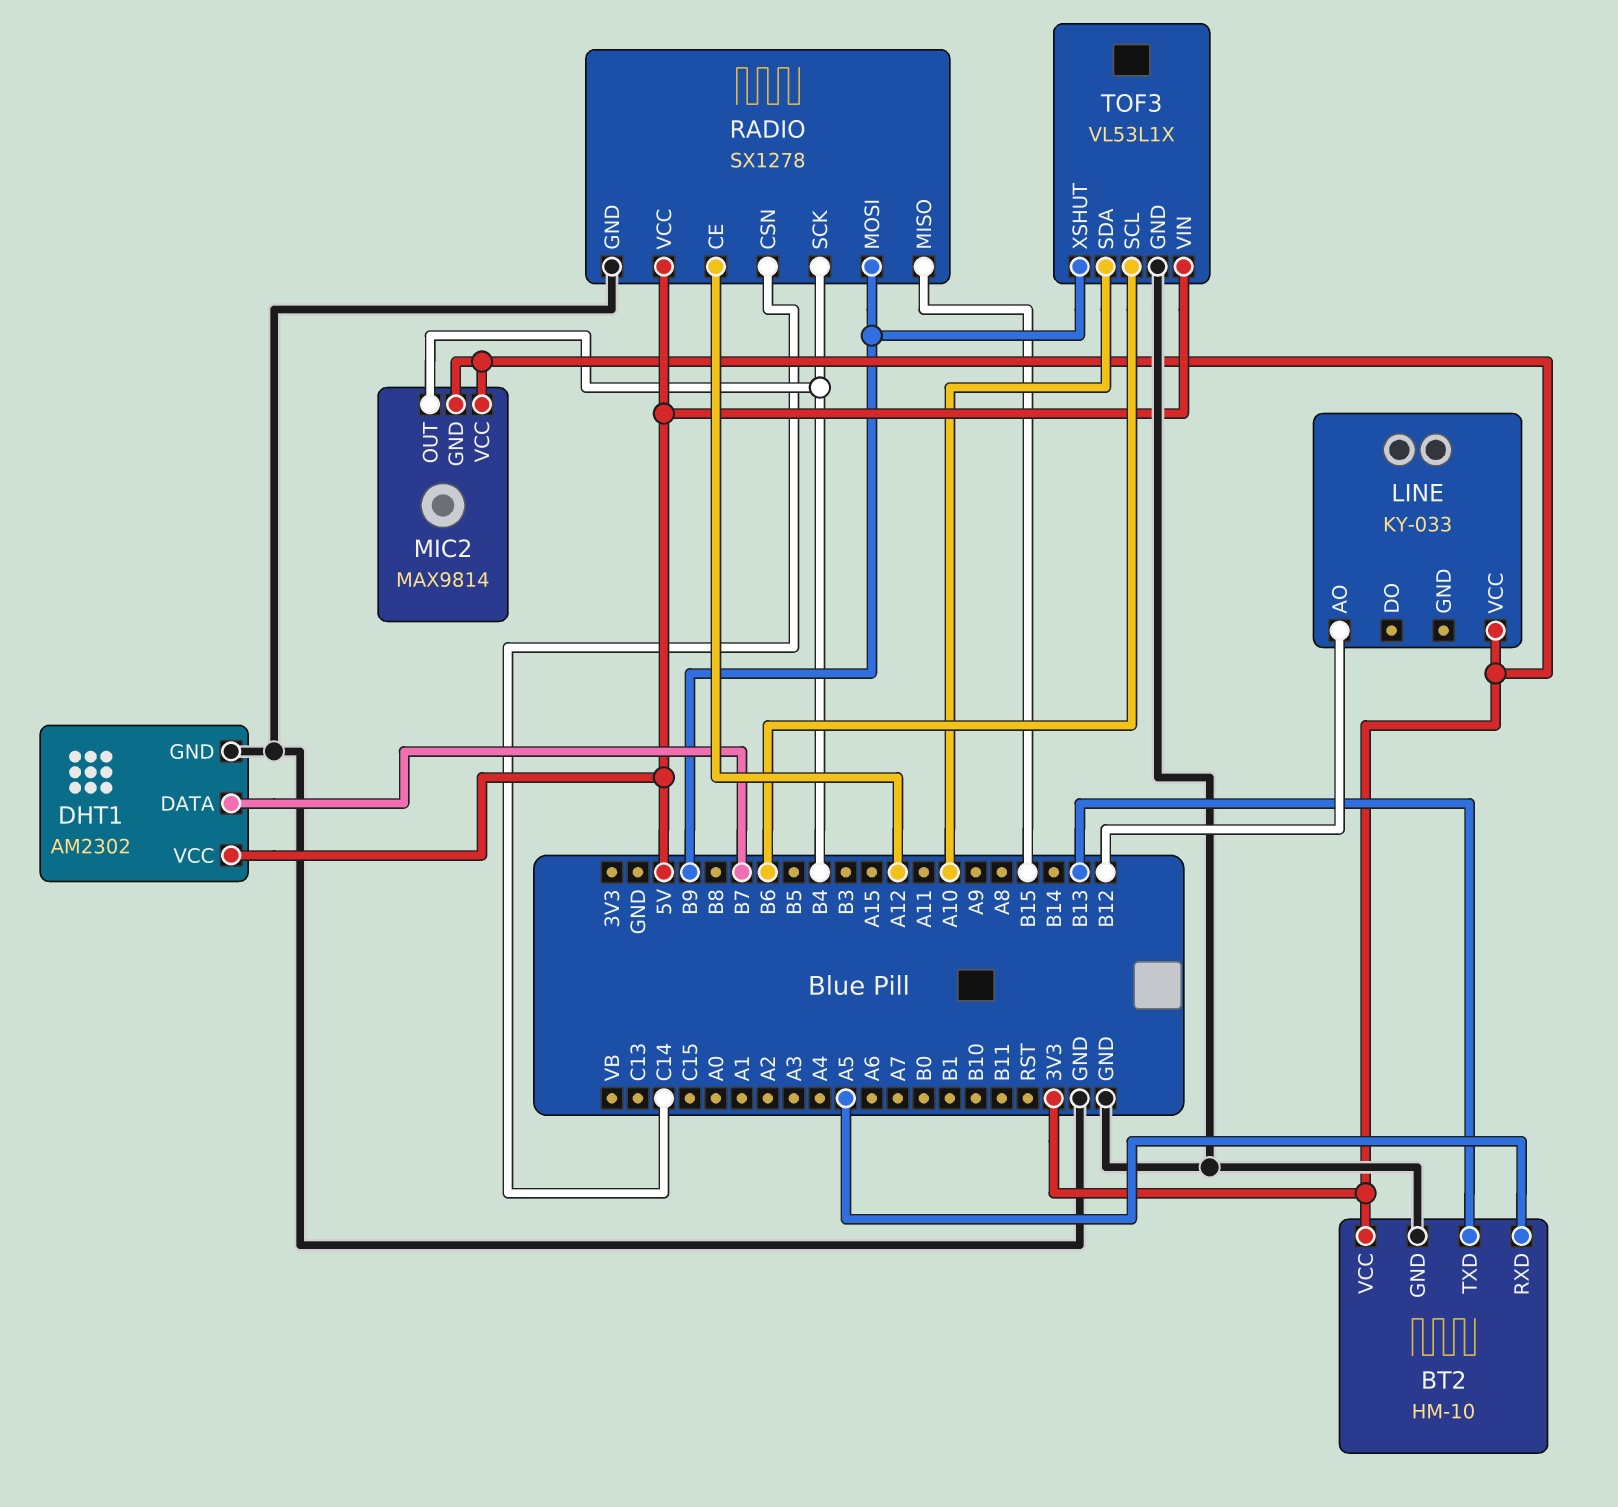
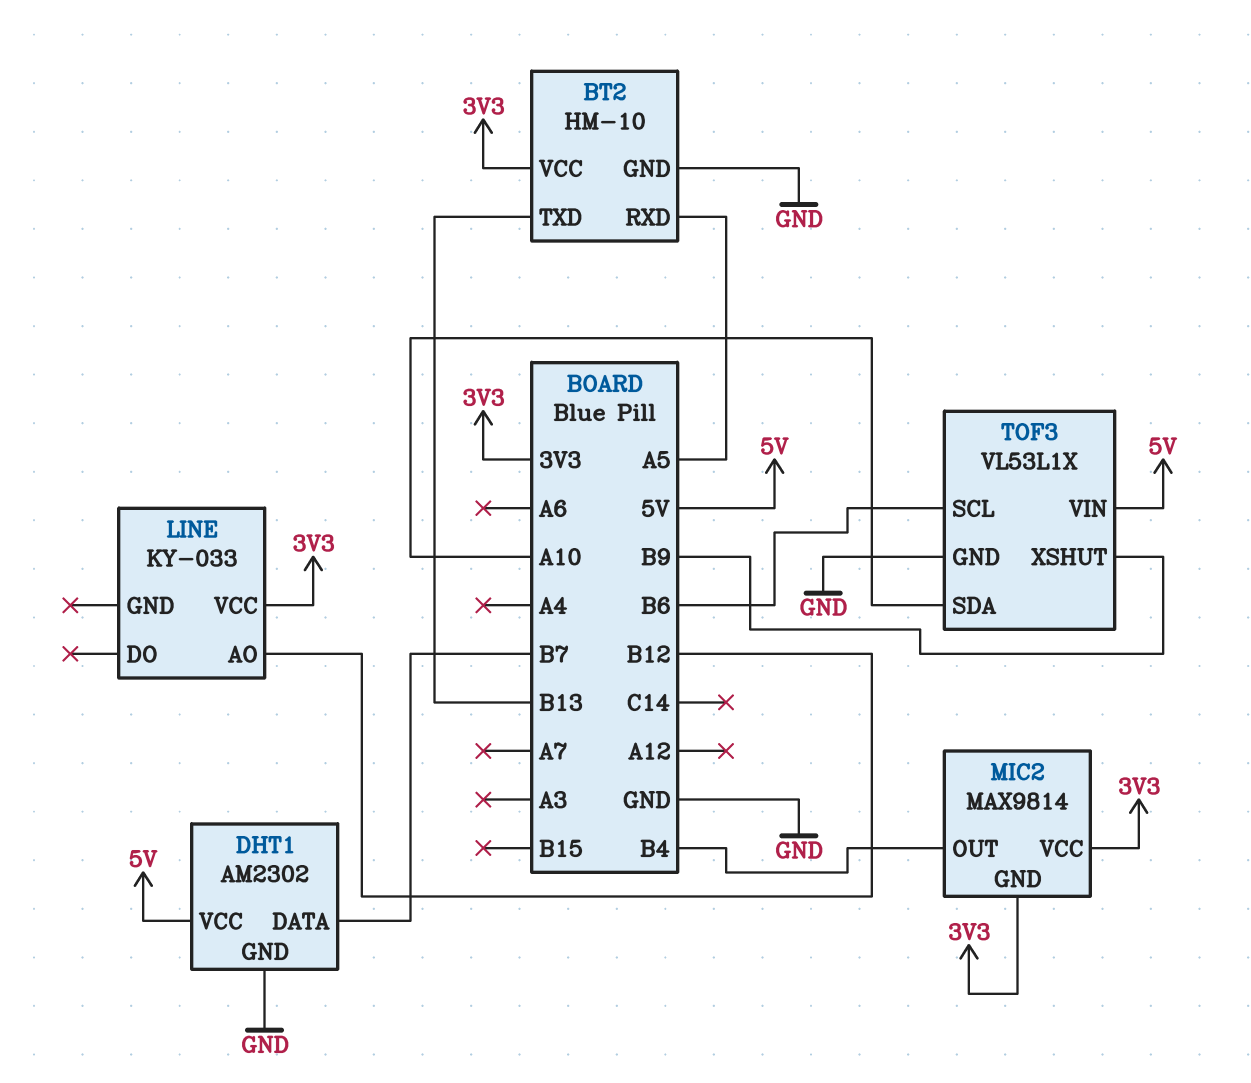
RADIO: SX1278 -> none
RADIO pin CE: A12 -> none
RADIO pin CSN: C14 -> none
RADIO pin GND: GND -> none
RADIO pin MISO: B15 -> none
RADIO pin MOSI: B9 -> none
RADIO pin SCK: B4 -> none
RADIO pin VCC: 5V -> none

